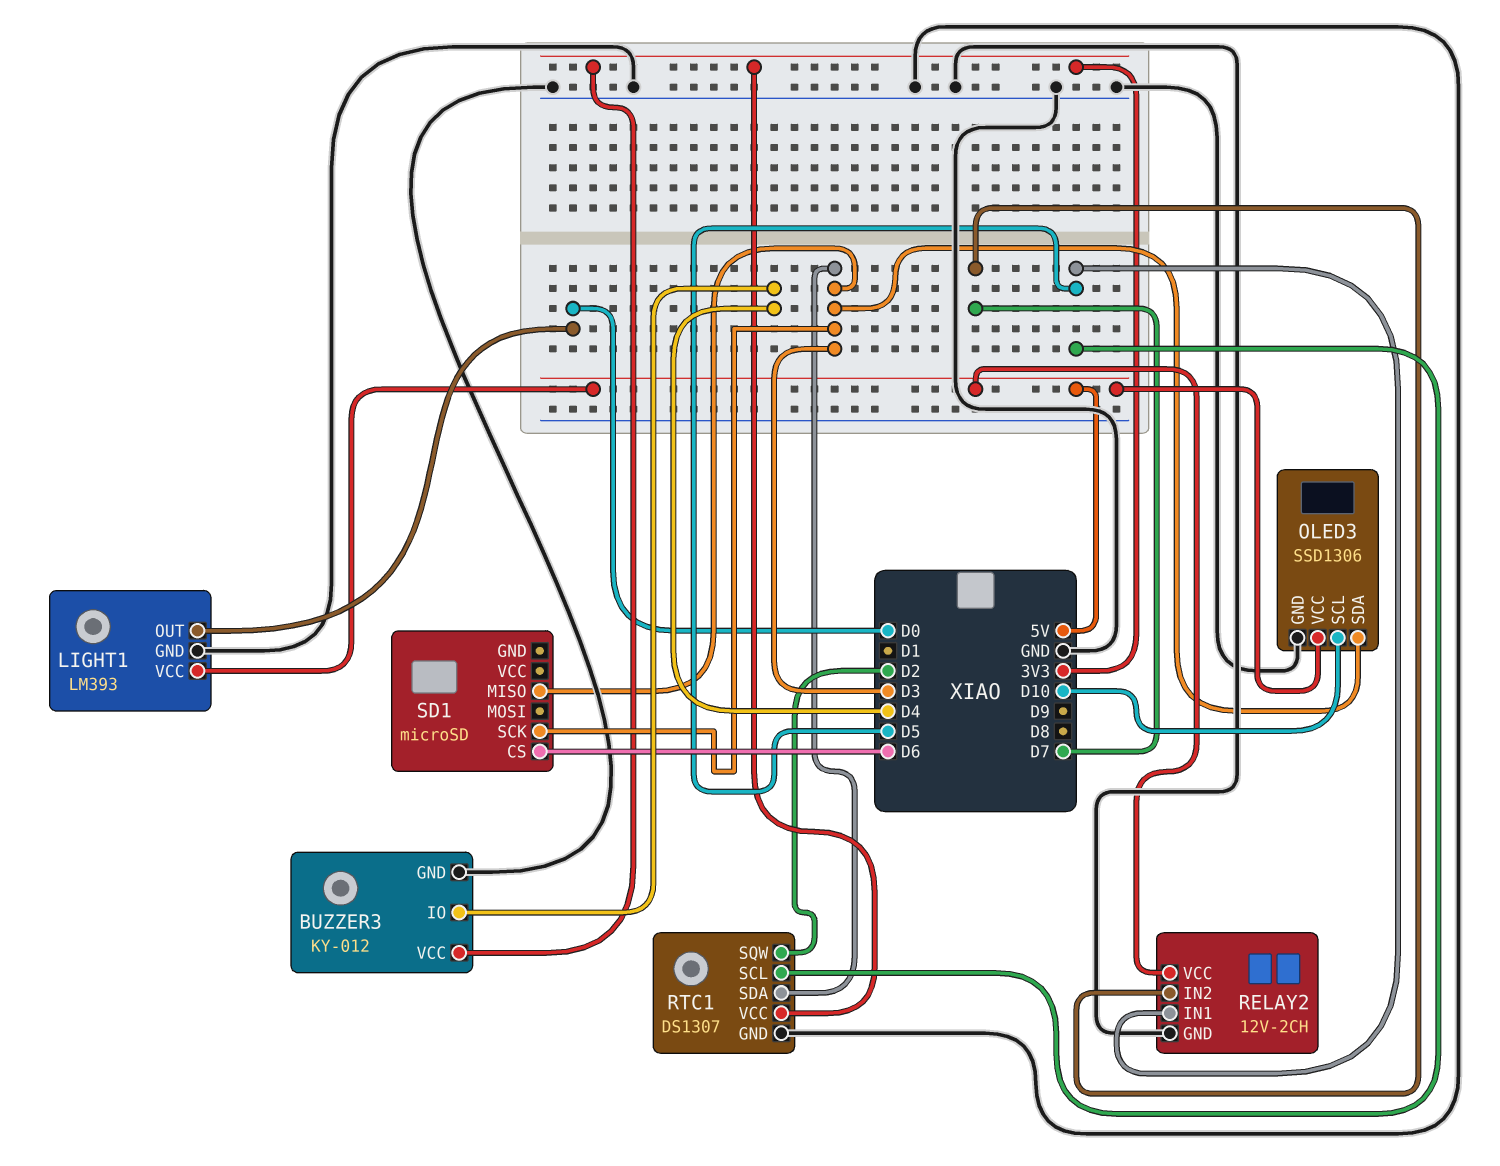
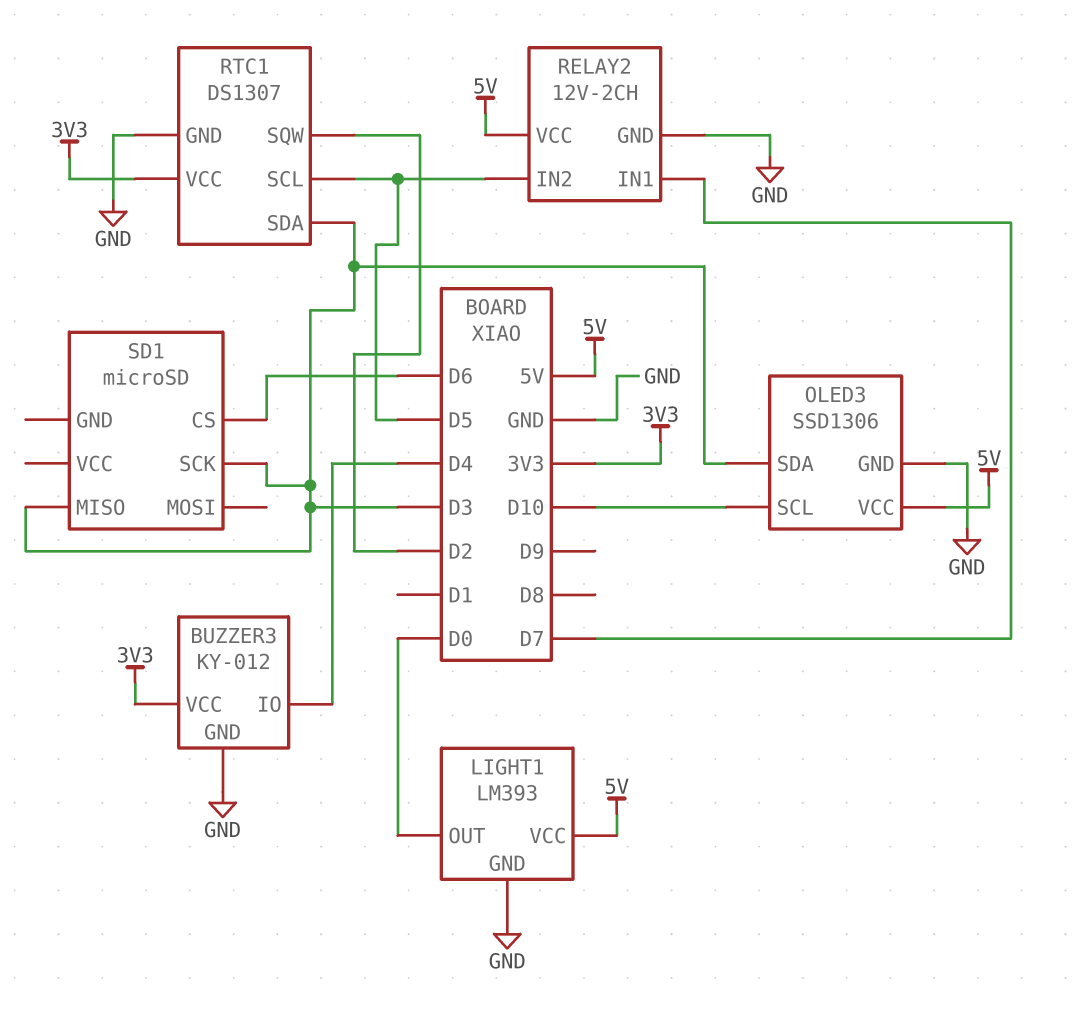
RELAY2 pin IN1: D5 -> D7
RELAY2 pin IN2: D7 -> D5

